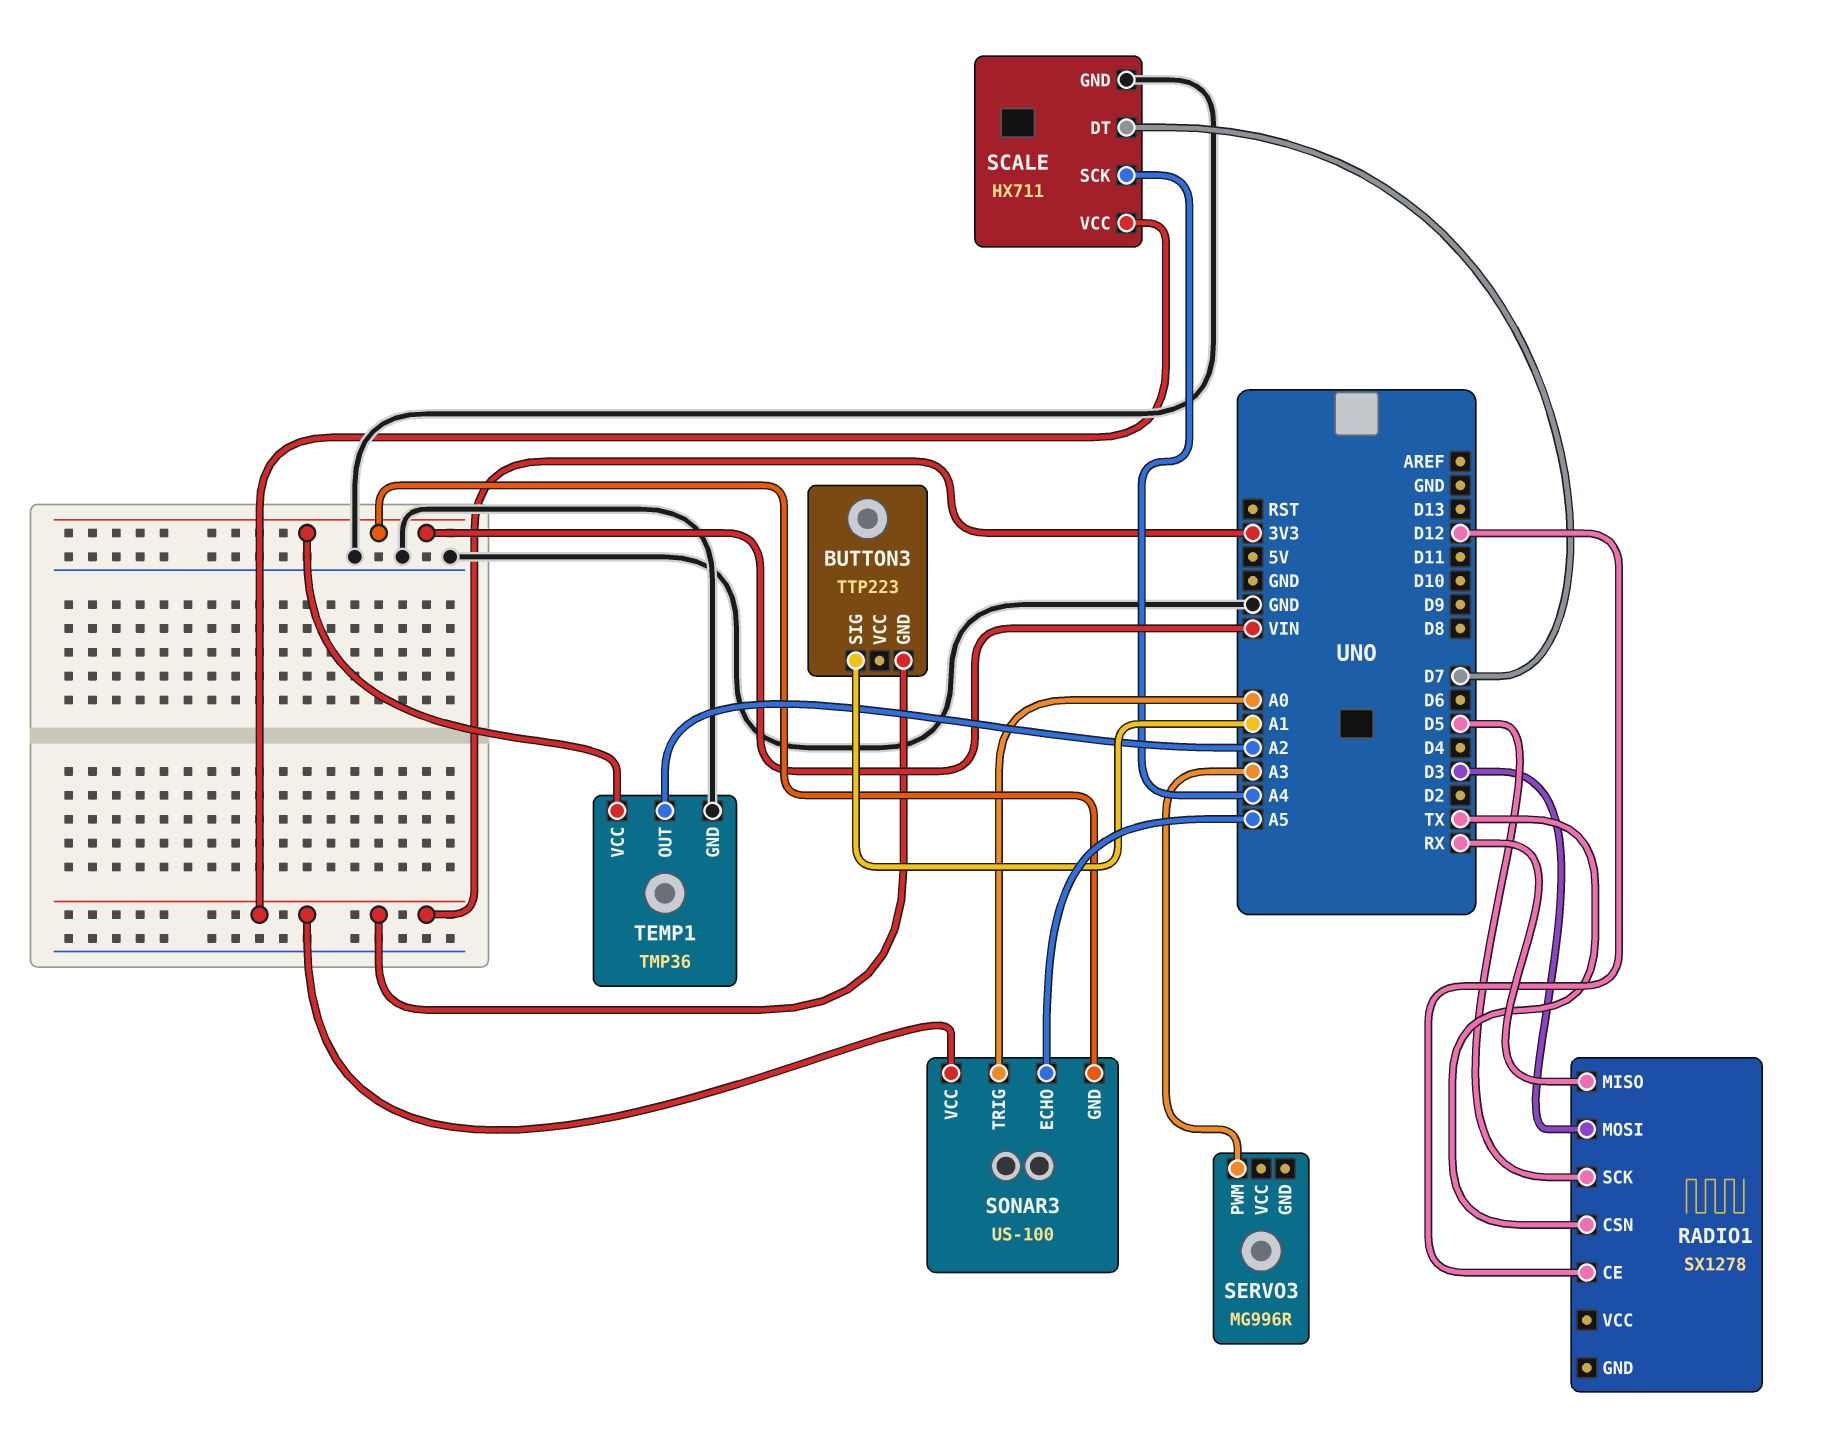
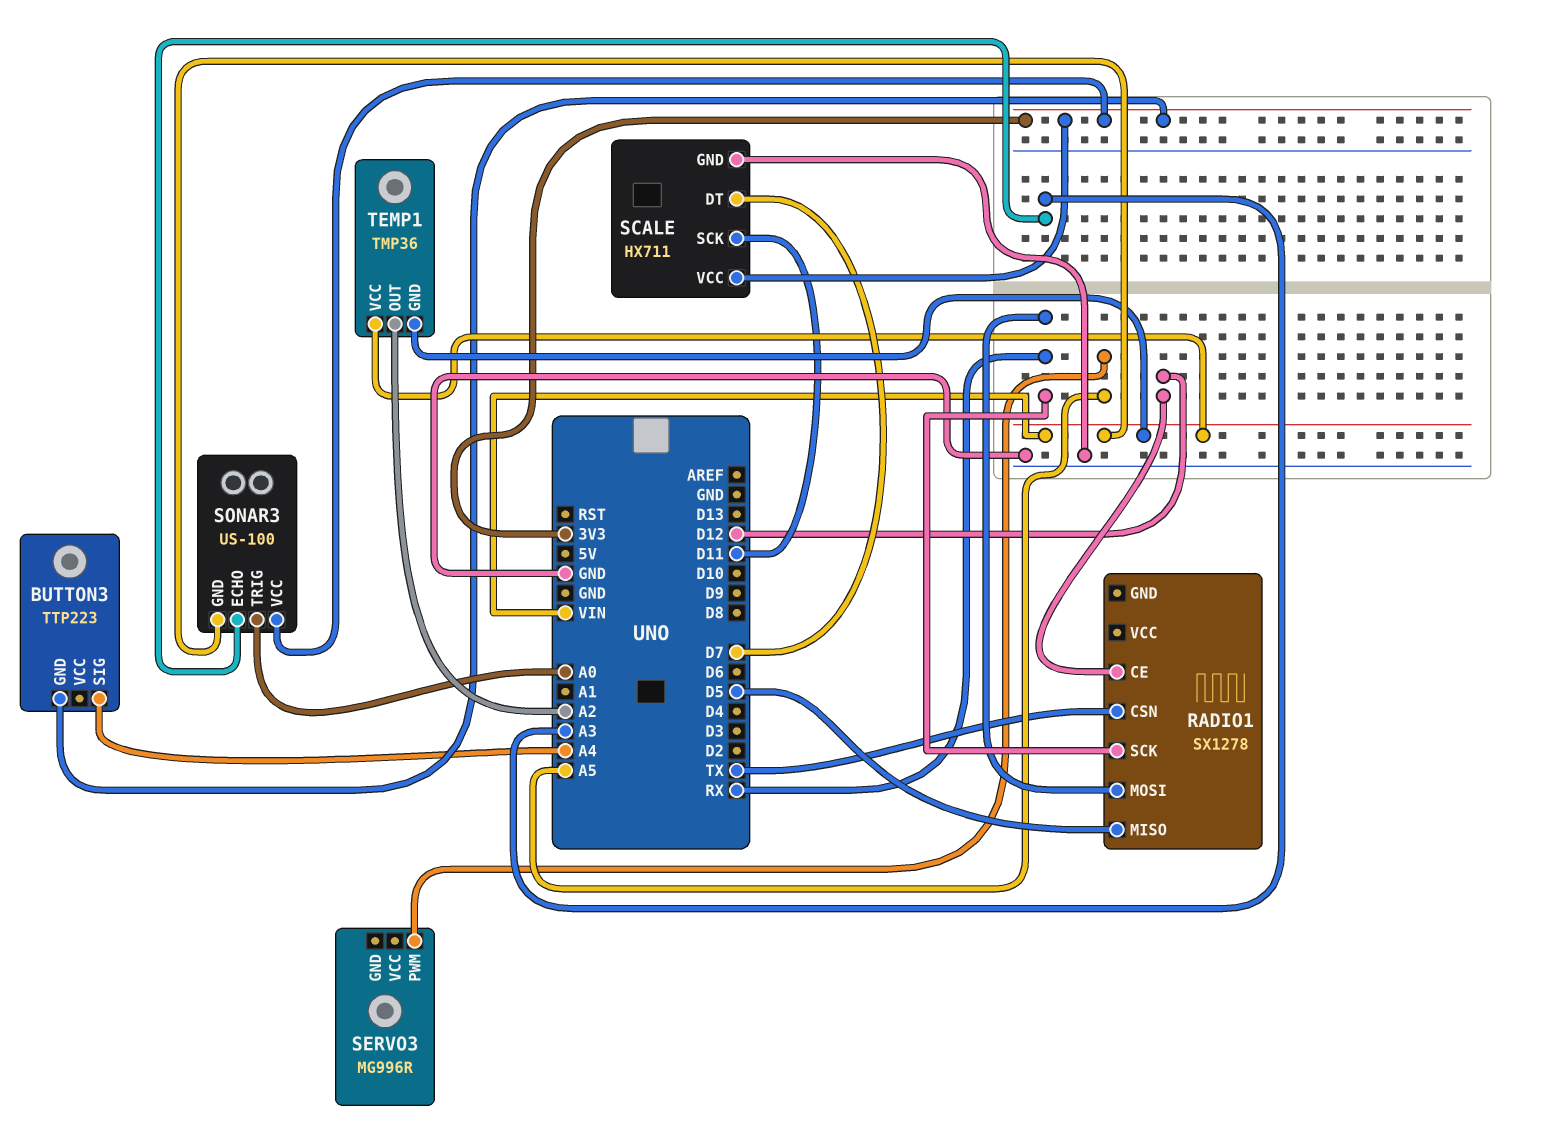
BUTTON3 pin SIG: A1 -> A4
RADIO1 pin MISO: RX -> D5
RADIO1 pin MOSI: D3 -> RX
RADIO1 pin SCK: D5 -> RX
SCALE pin SCK: A4 -> D11
SERVO3 pin PWM: A3 -> A5
SONAR3 pin ECHO: A5 -> A3
TEMP1 pin GND: GND -> VIN

